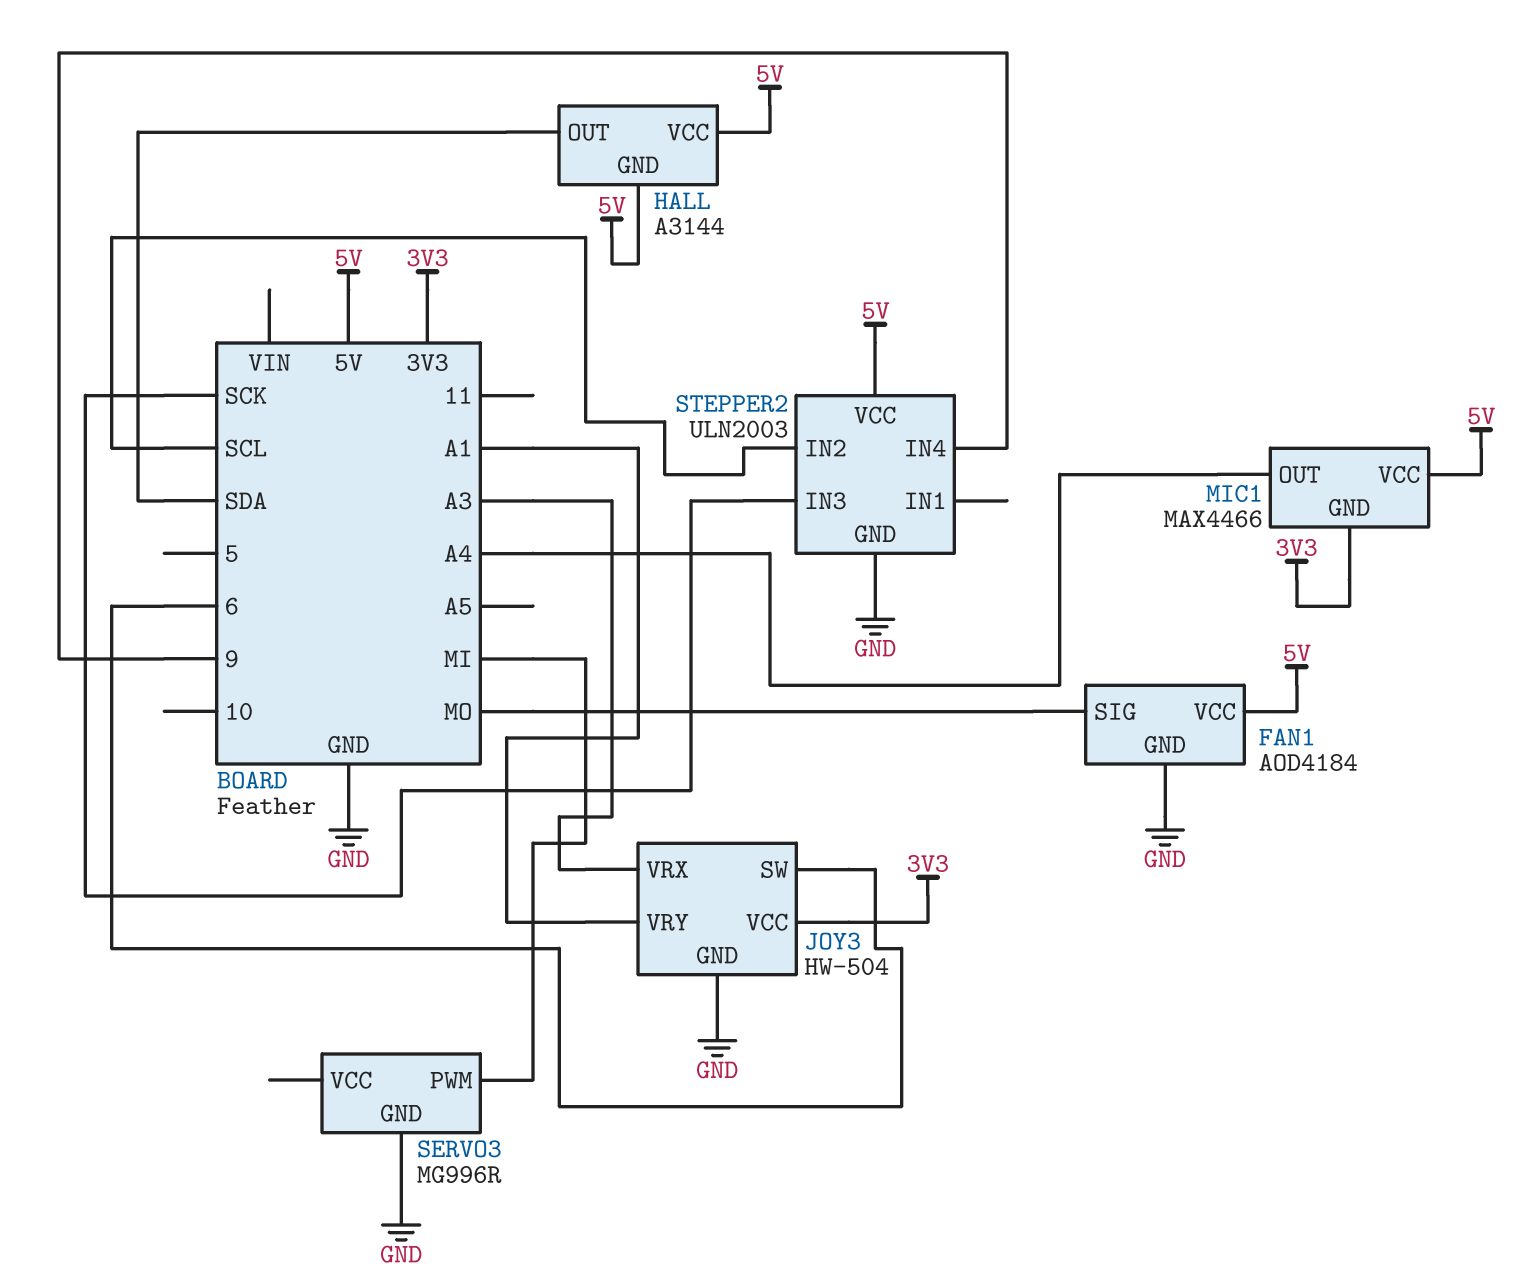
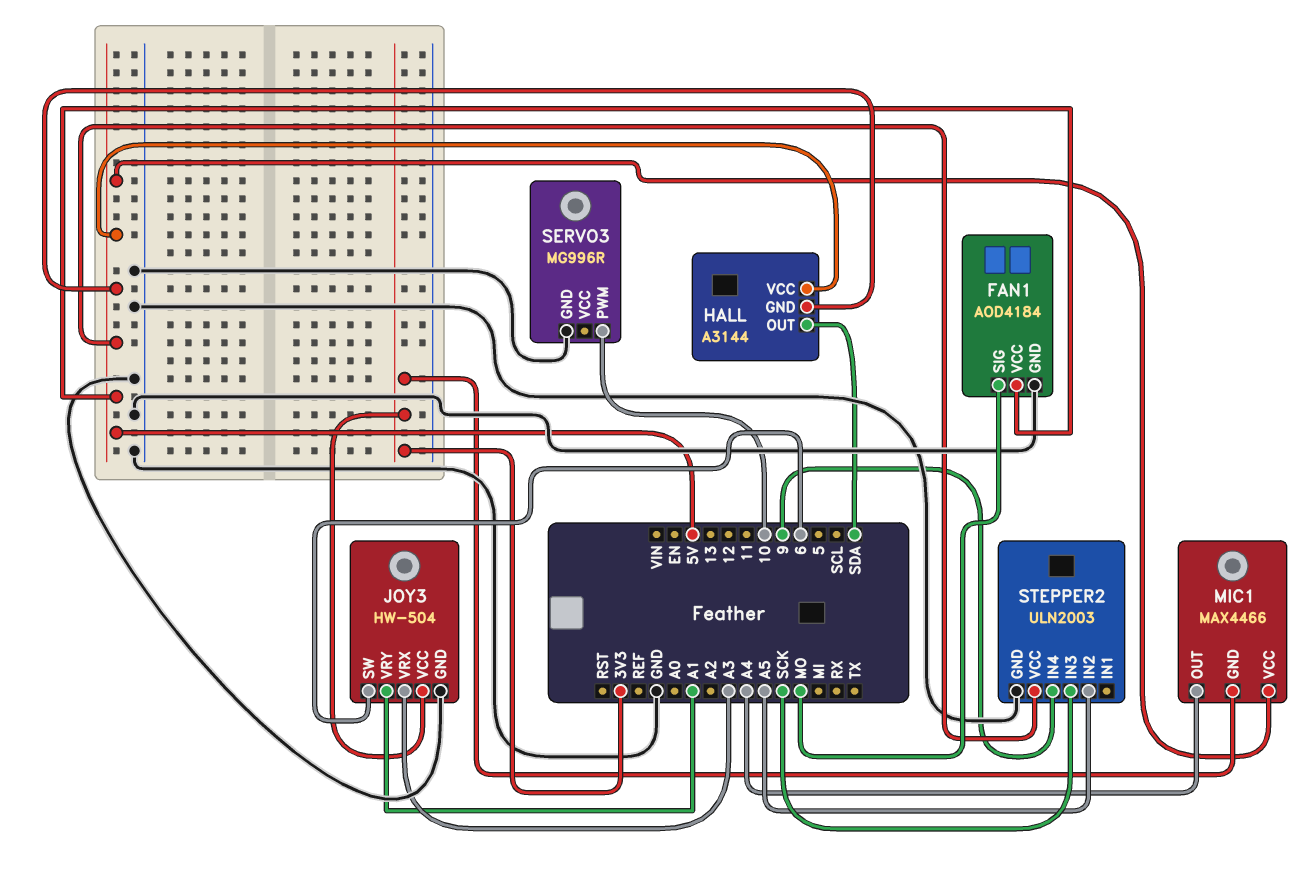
SERVO3 pin PWM: MI -> 10
STEPPER2 pin IN2: SCL -> A5

